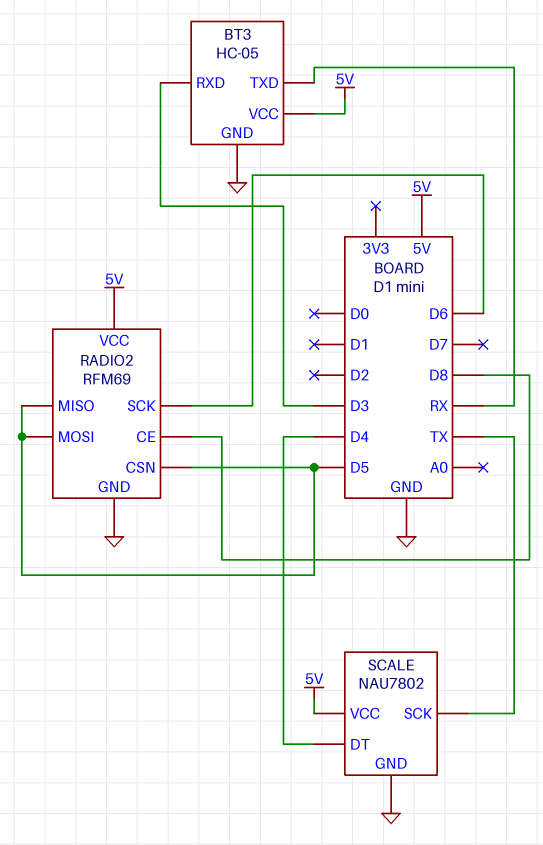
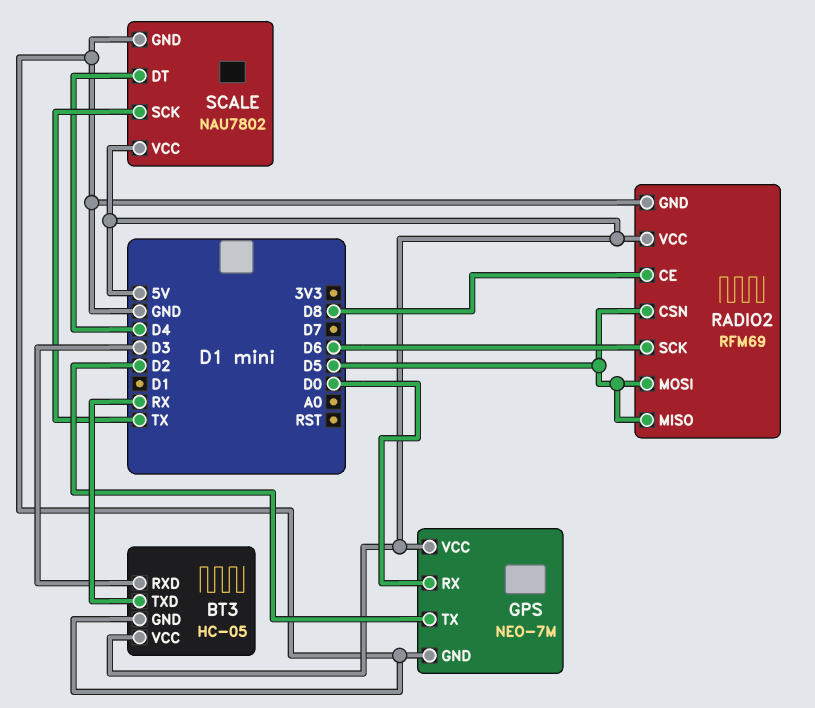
GPS: none -> NEO-7M
GPS pin GND: none -> GND
GPS pin RX: none -> D0
GPS pin TX: none -> D2
GPS pin VCC: none -> 5V

